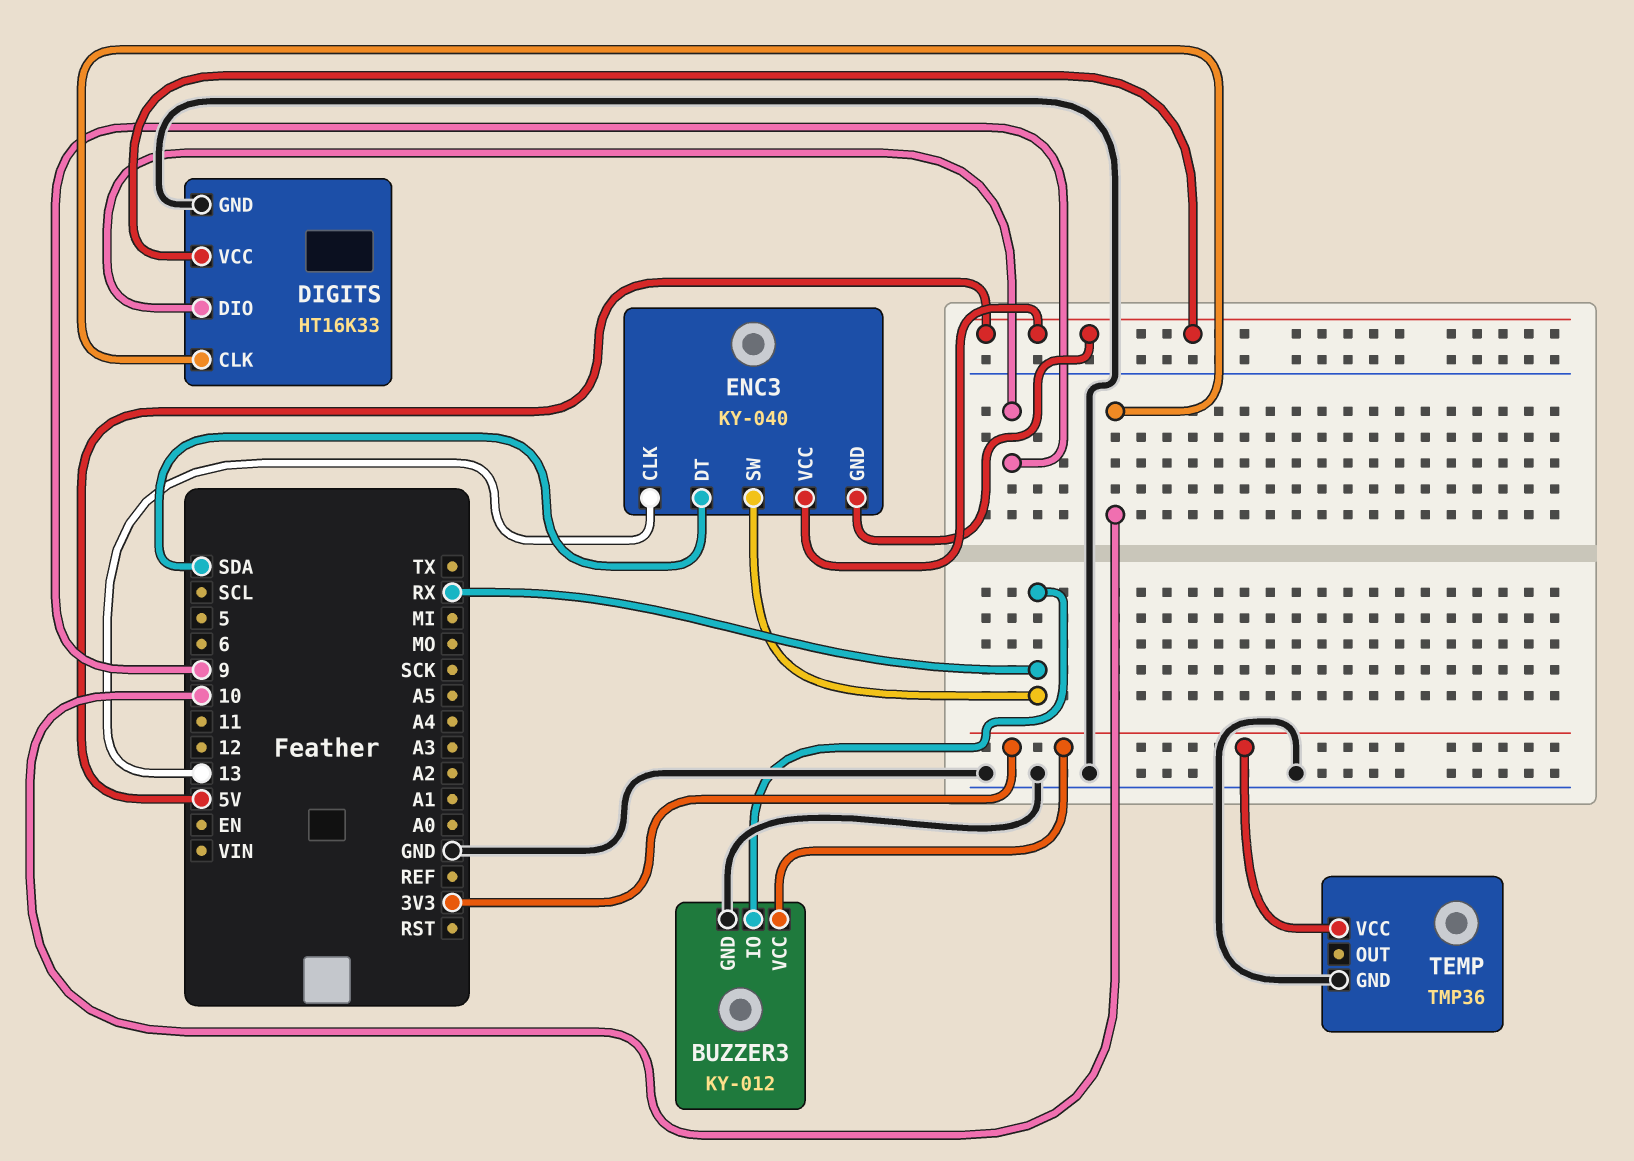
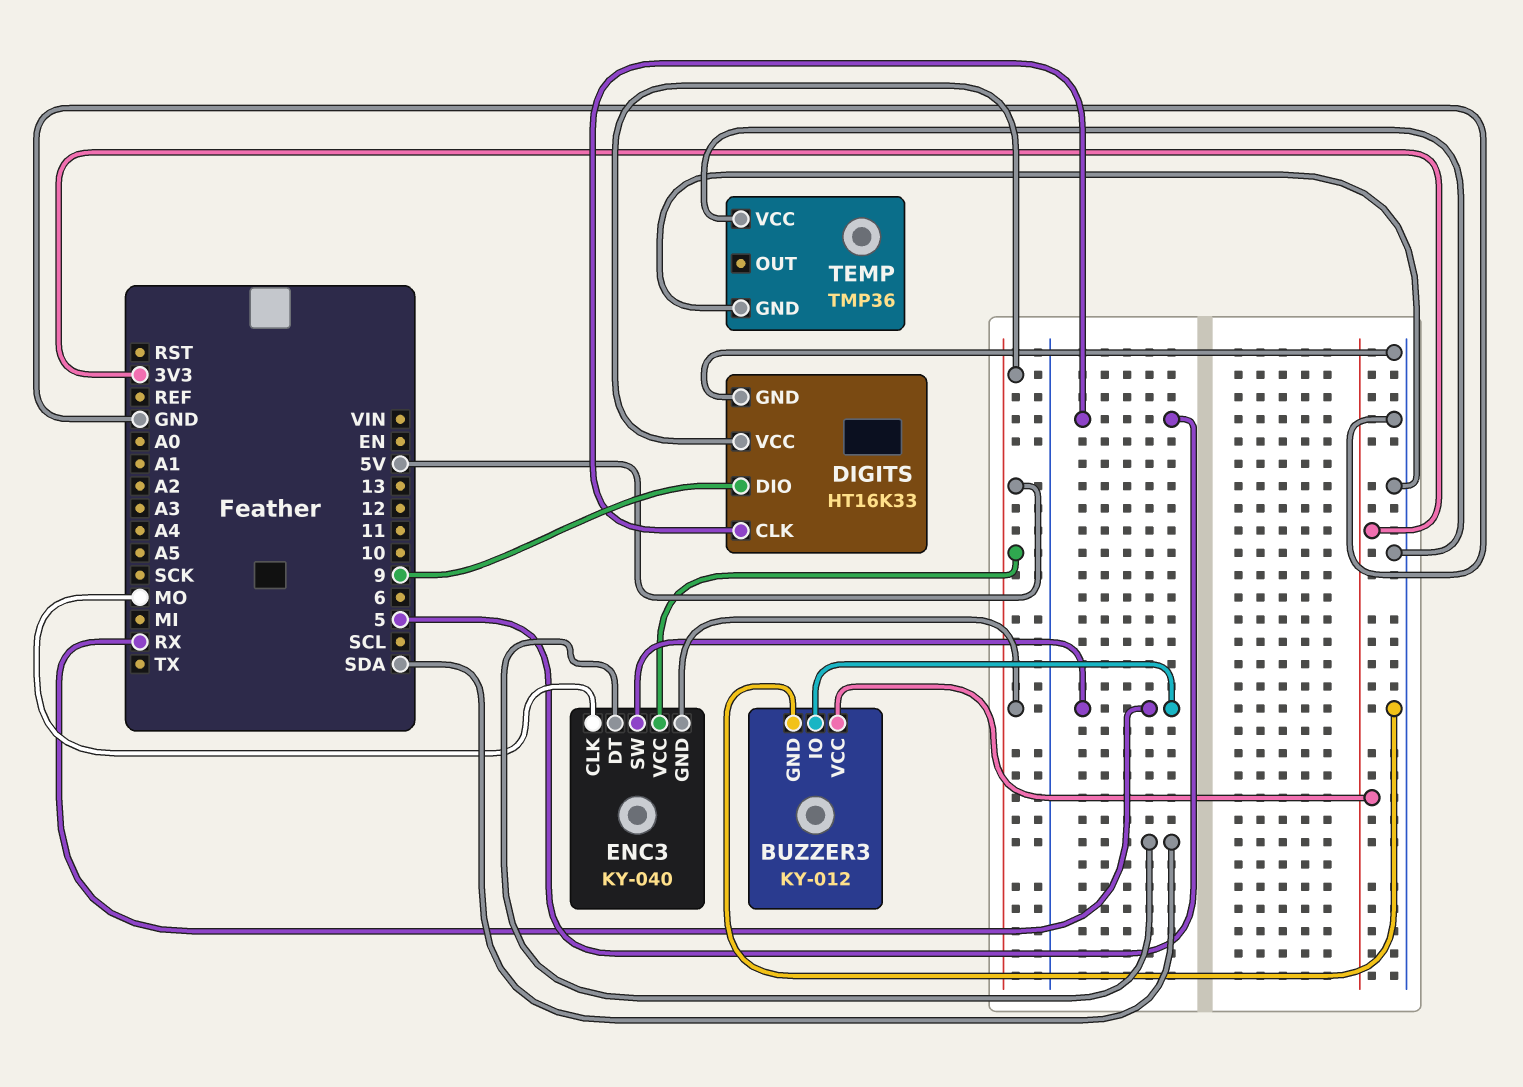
DIGITS pin CLK: 10 -> 5
ENC3 pin CLK: 13 -> MO
TEMP pin VCC: 3V3 -> GND

